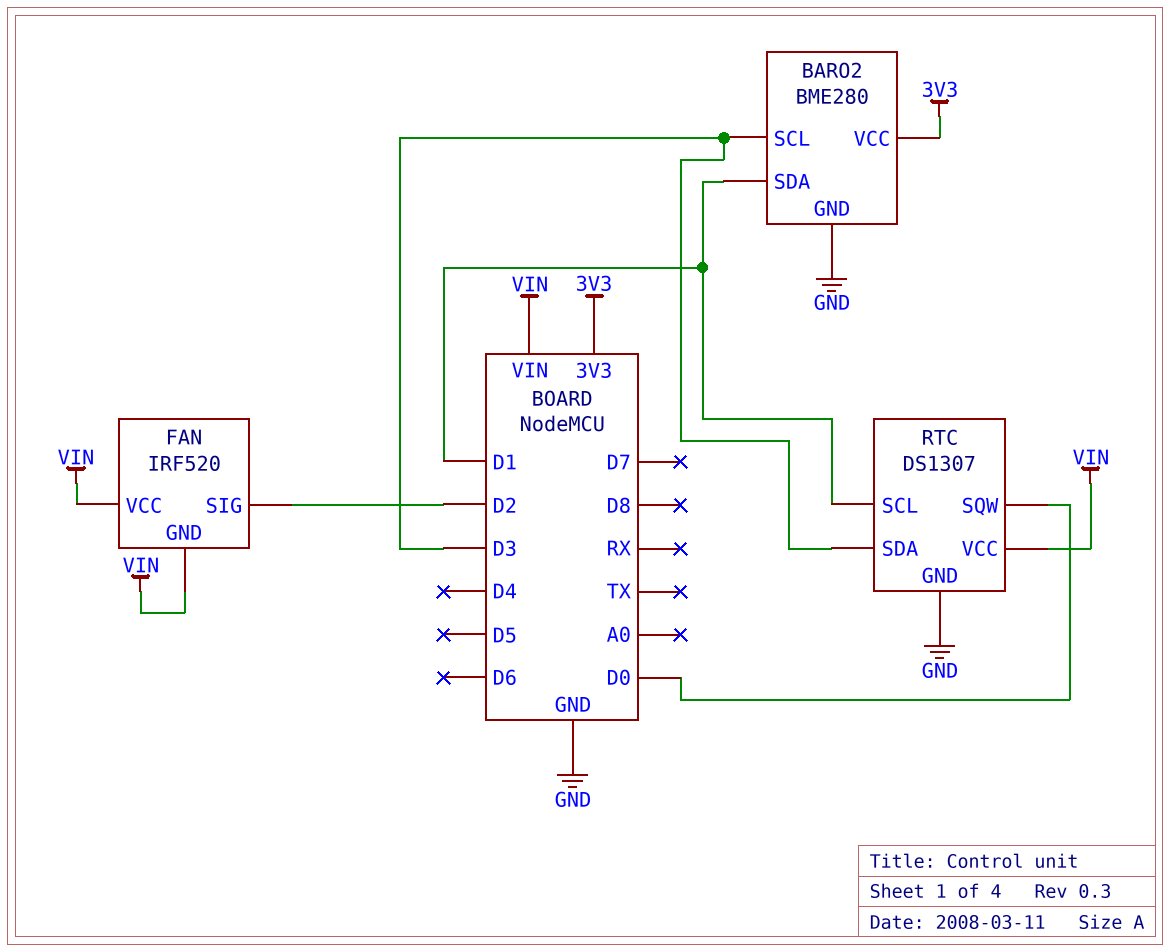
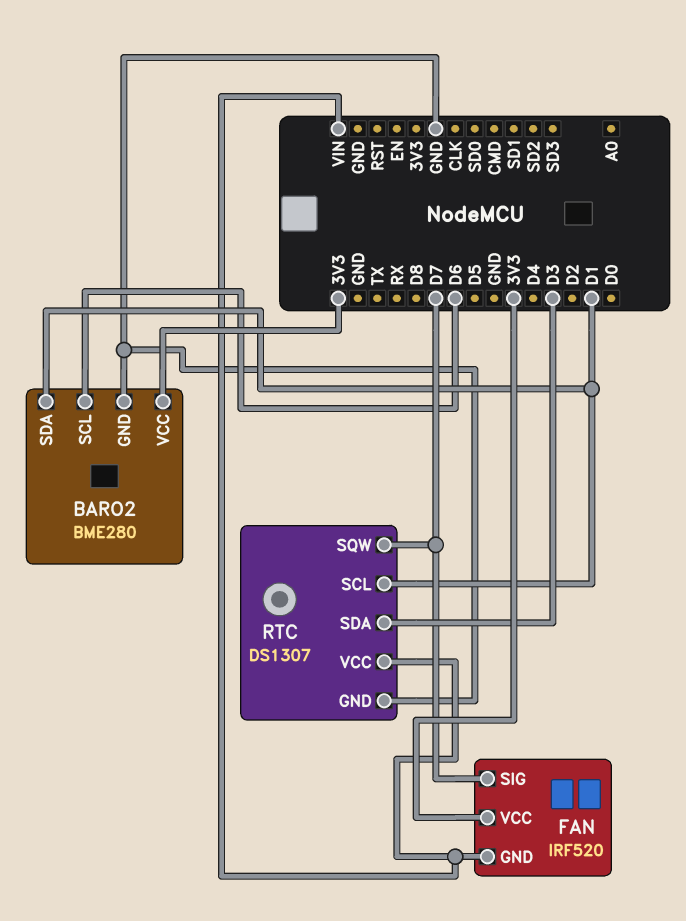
BARO2 pin SCL: D3 -> D6
FAN pin SIG: D2 -> D7
FAN pin VCC: VIN -> 3V3
RTC pin SQW: D0 -> D7

